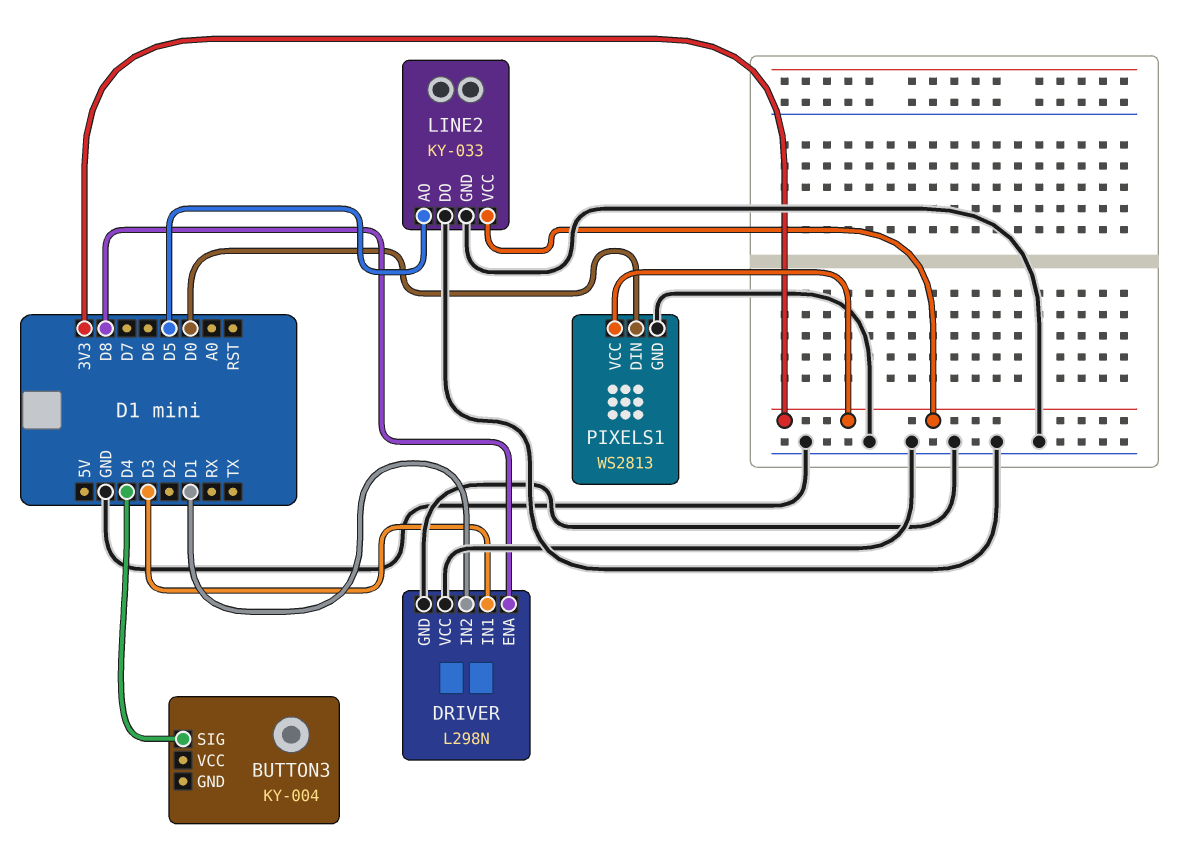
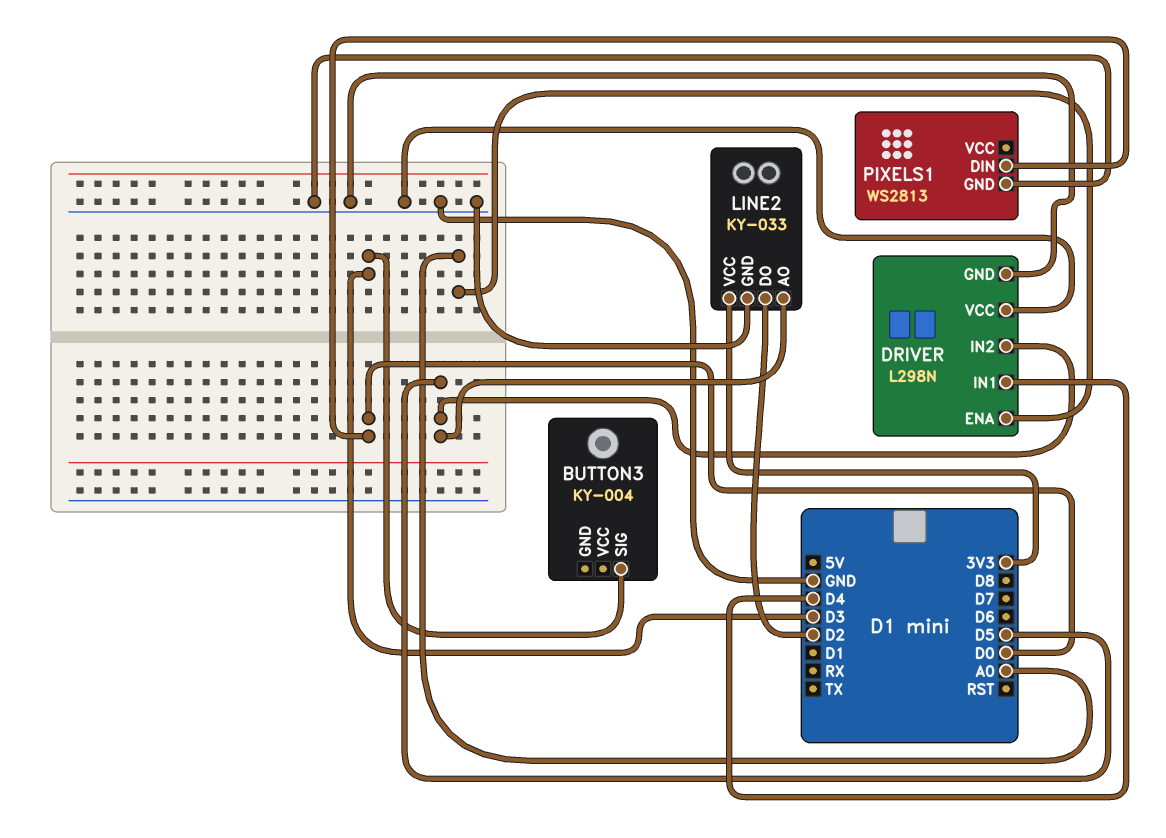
BUTTON3 pin SIG: D4 -> D3
DRIVER pin ENA: D8 -> A0
DRIVER pin IN1: D3 -> D4
DRIVER pin IN2: D1 -> D5
LINE2 pin DO: GND -> D2
PIXELS1 pin VCC: 3V3 -> none

